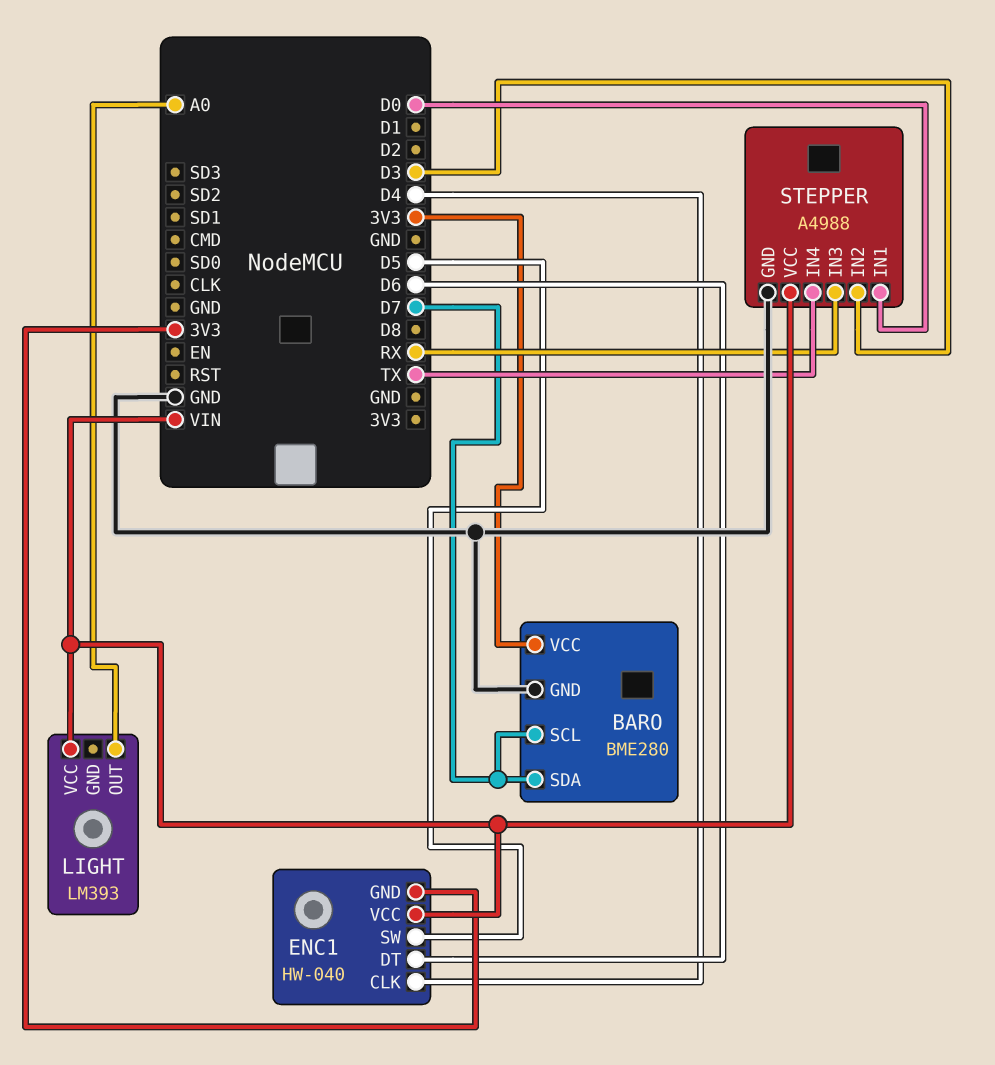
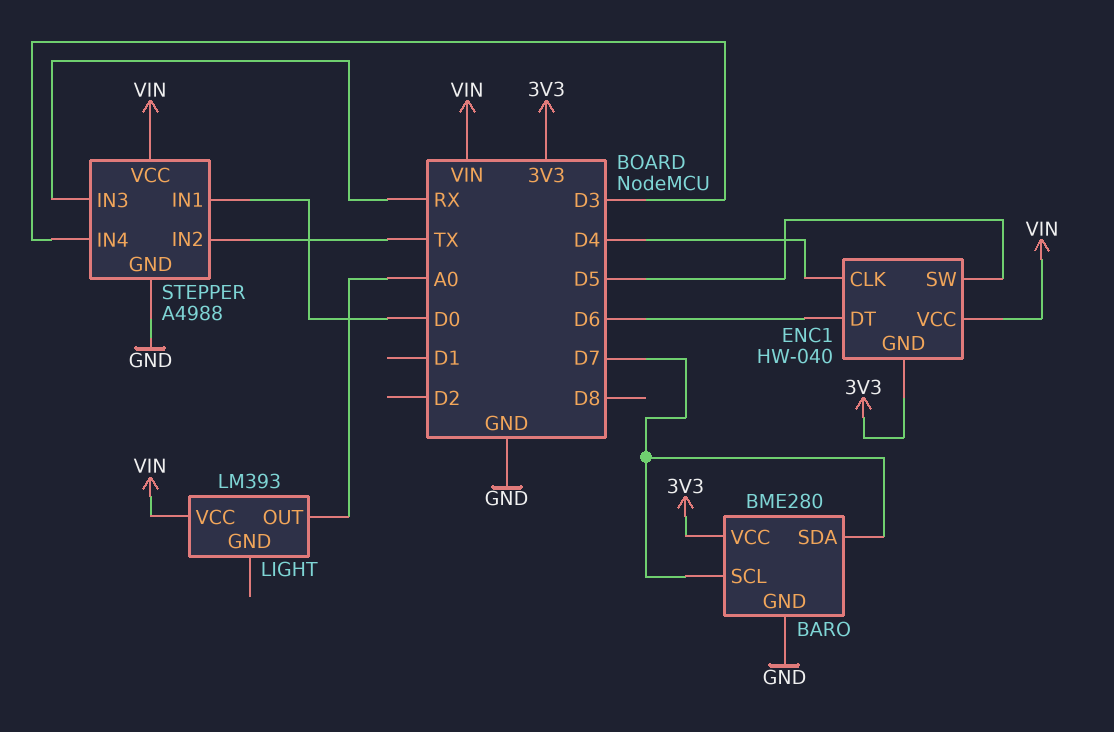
STEPPER pin IN2: D3 -> TX
STEPPER pin IN4: TX -> D3

